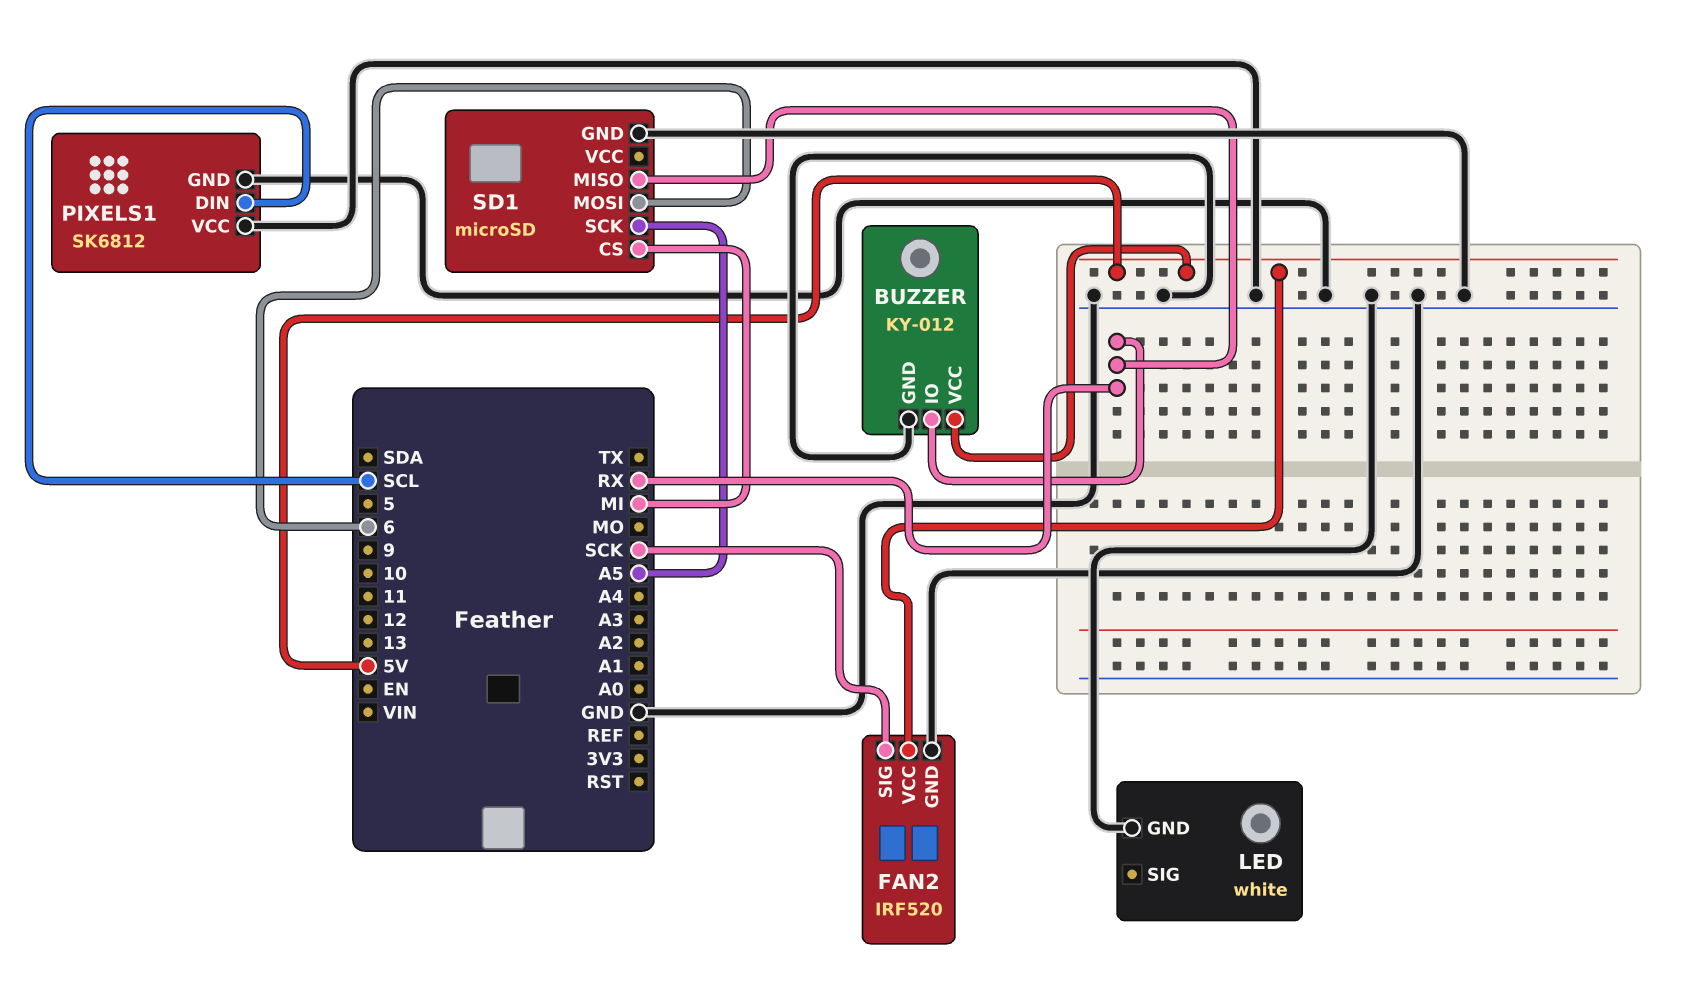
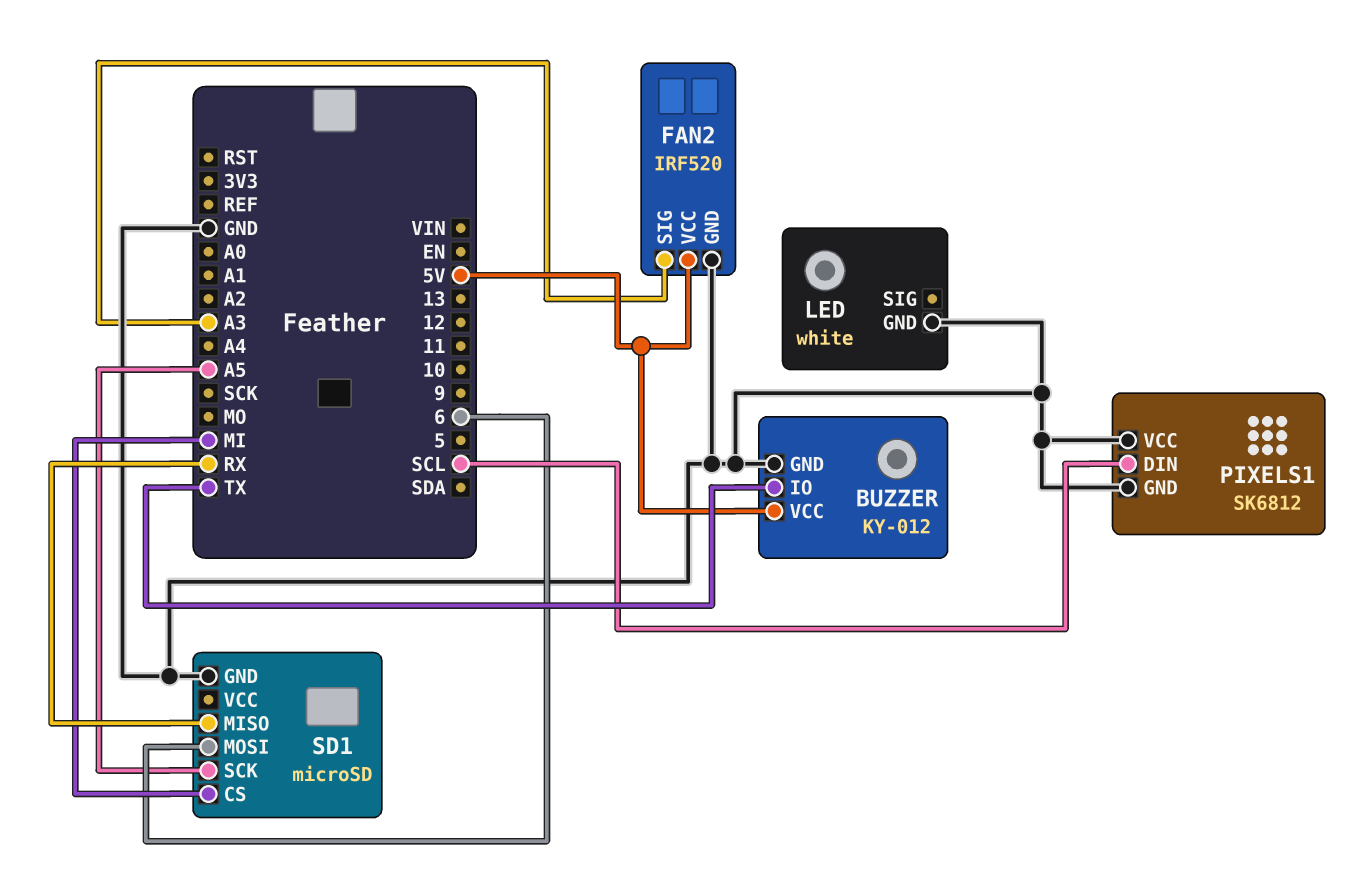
BUZZER pin IO: RX -> TX
FAN2 pin SIG: SCK -> A3

